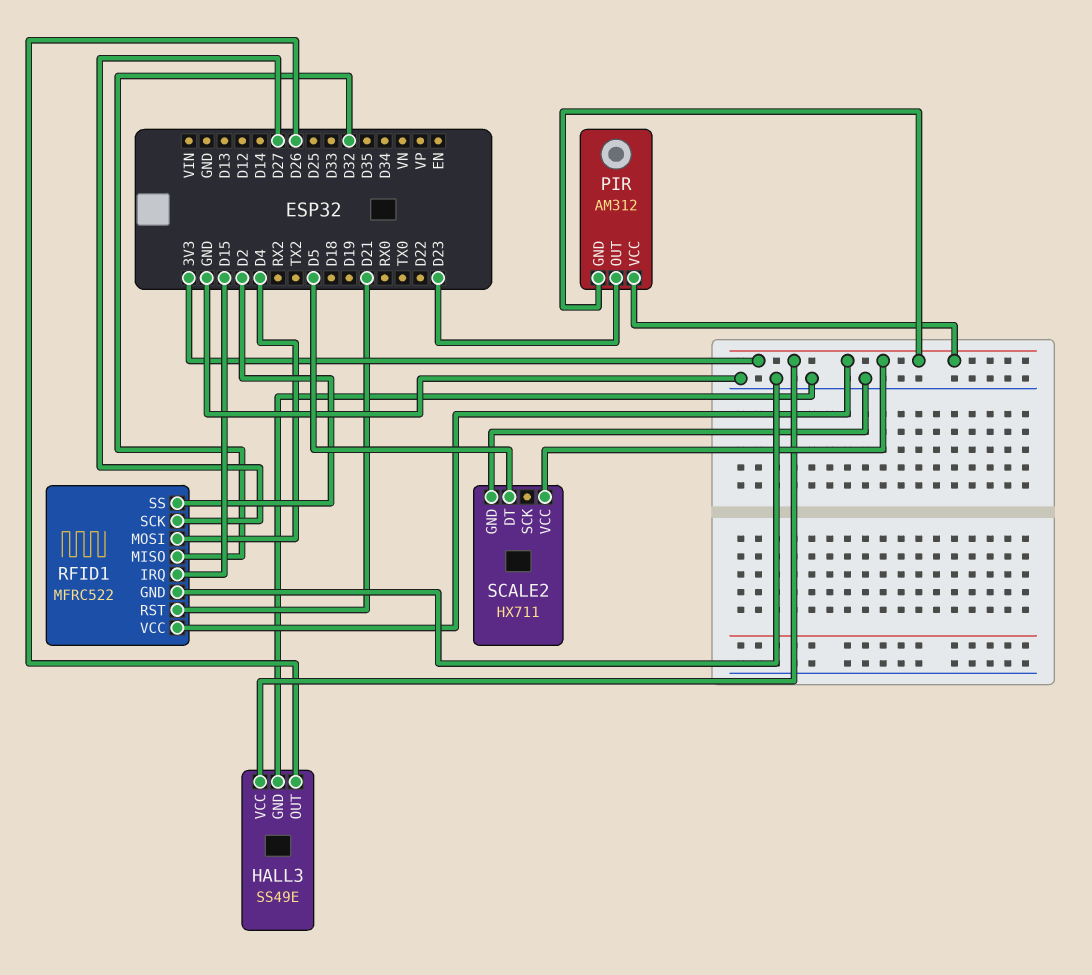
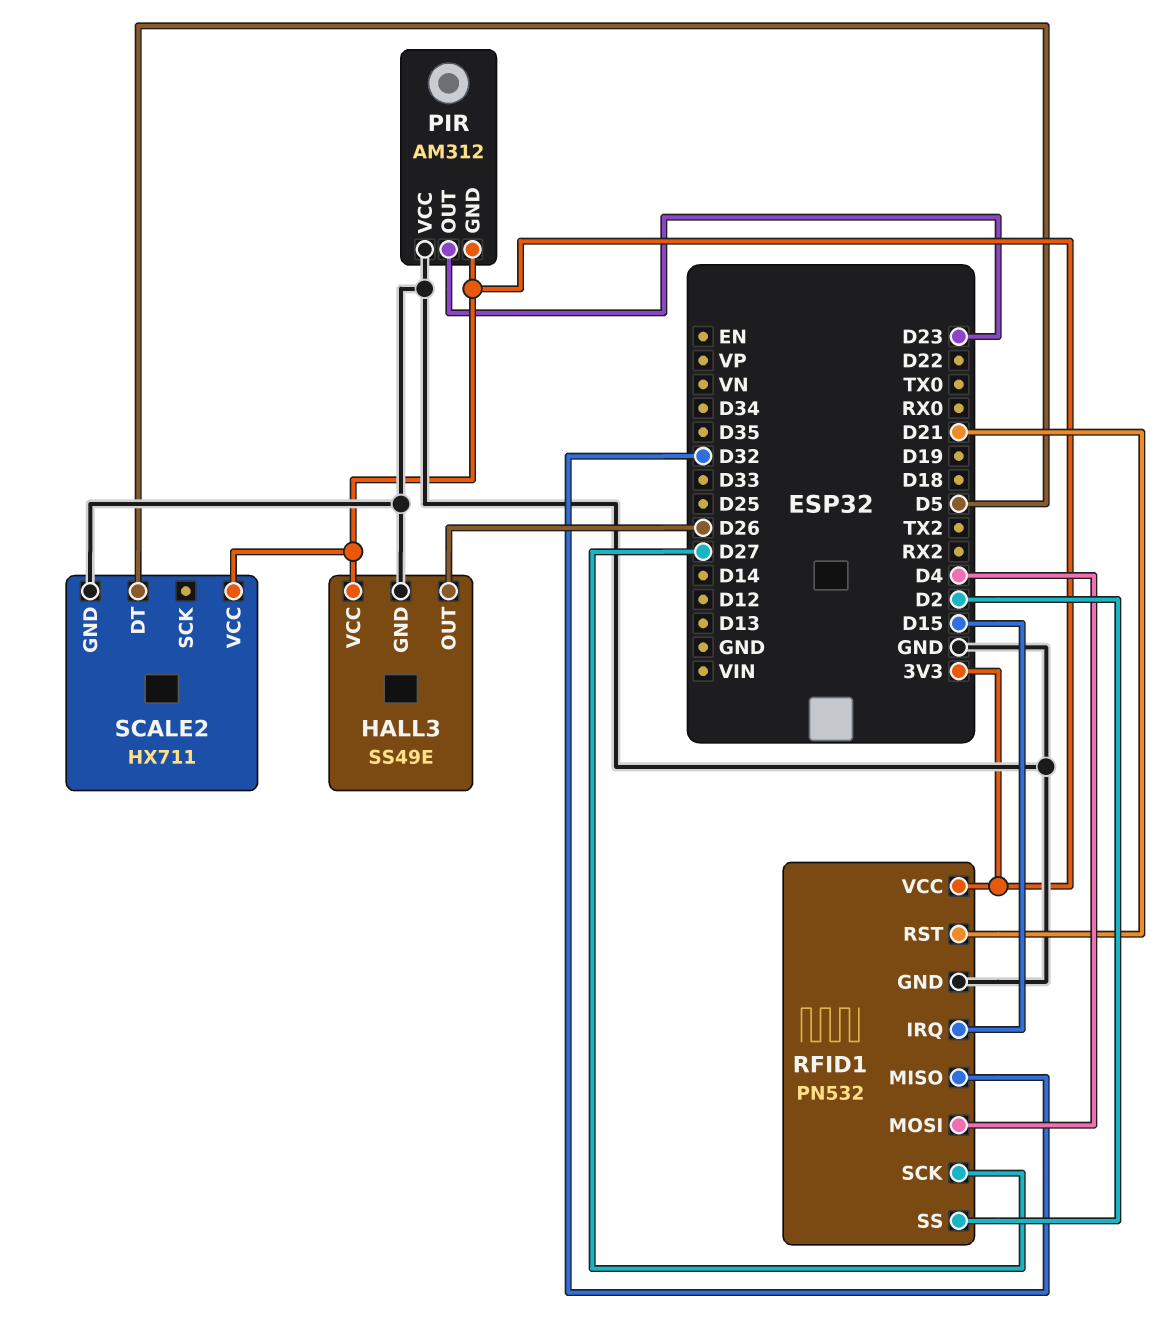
PIR pin VCC: 3V3 -> GND
RFID1: MFRC522 -> PN532

